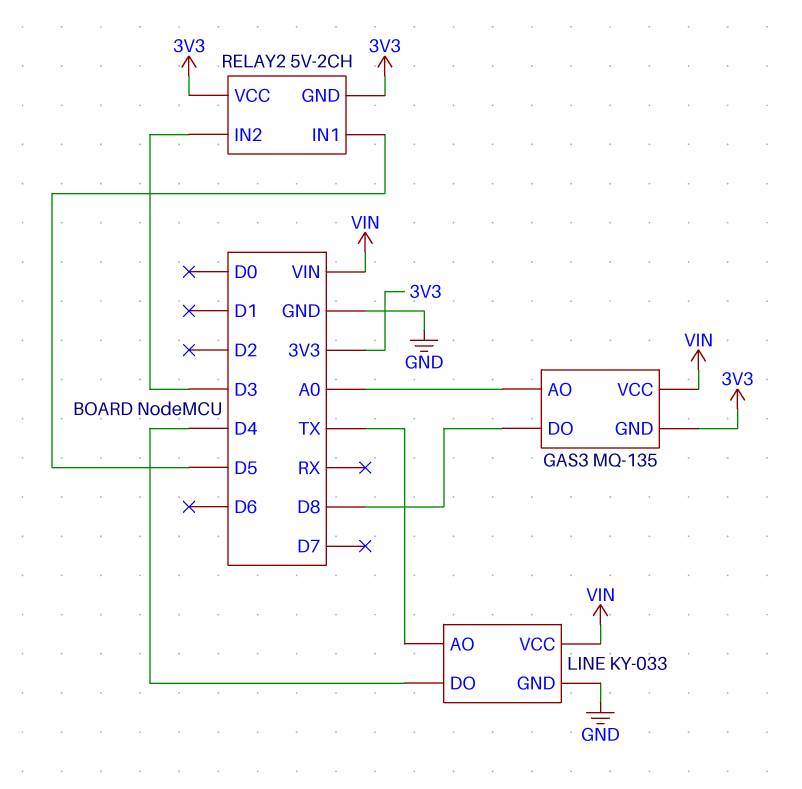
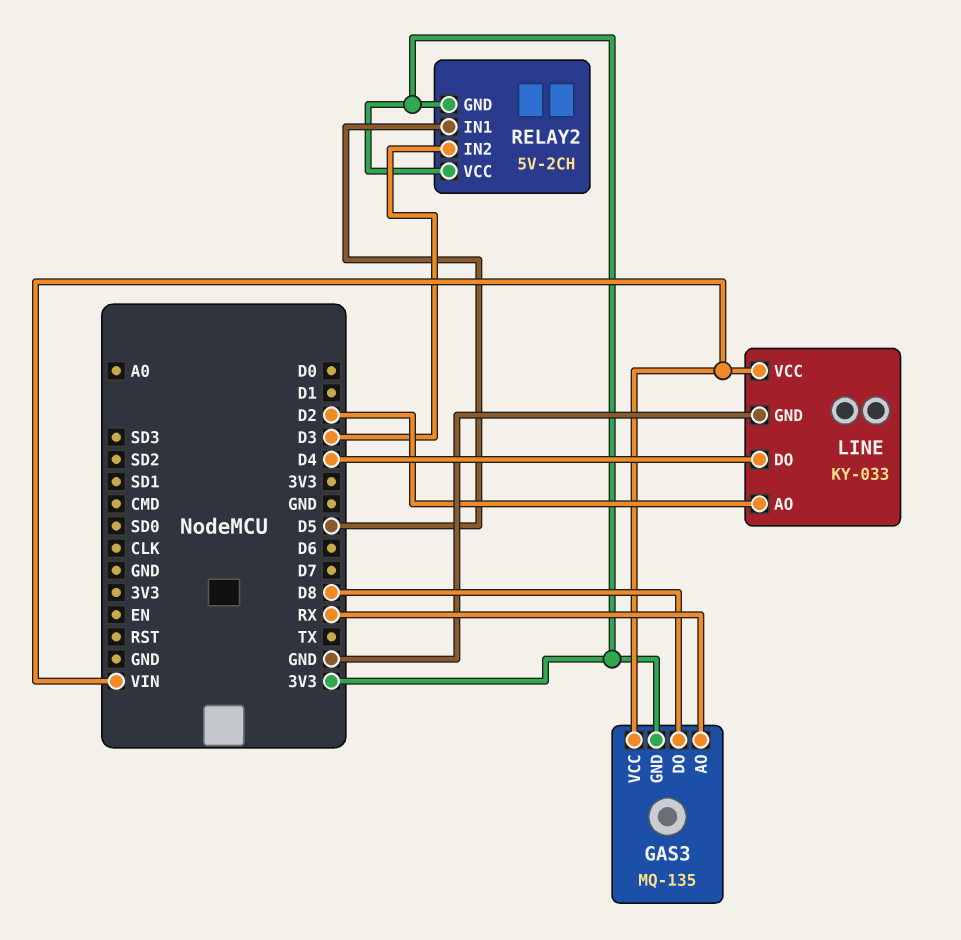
GAS3 pin AO: A0 -> RX
LINE pin AO: TX -> D2

